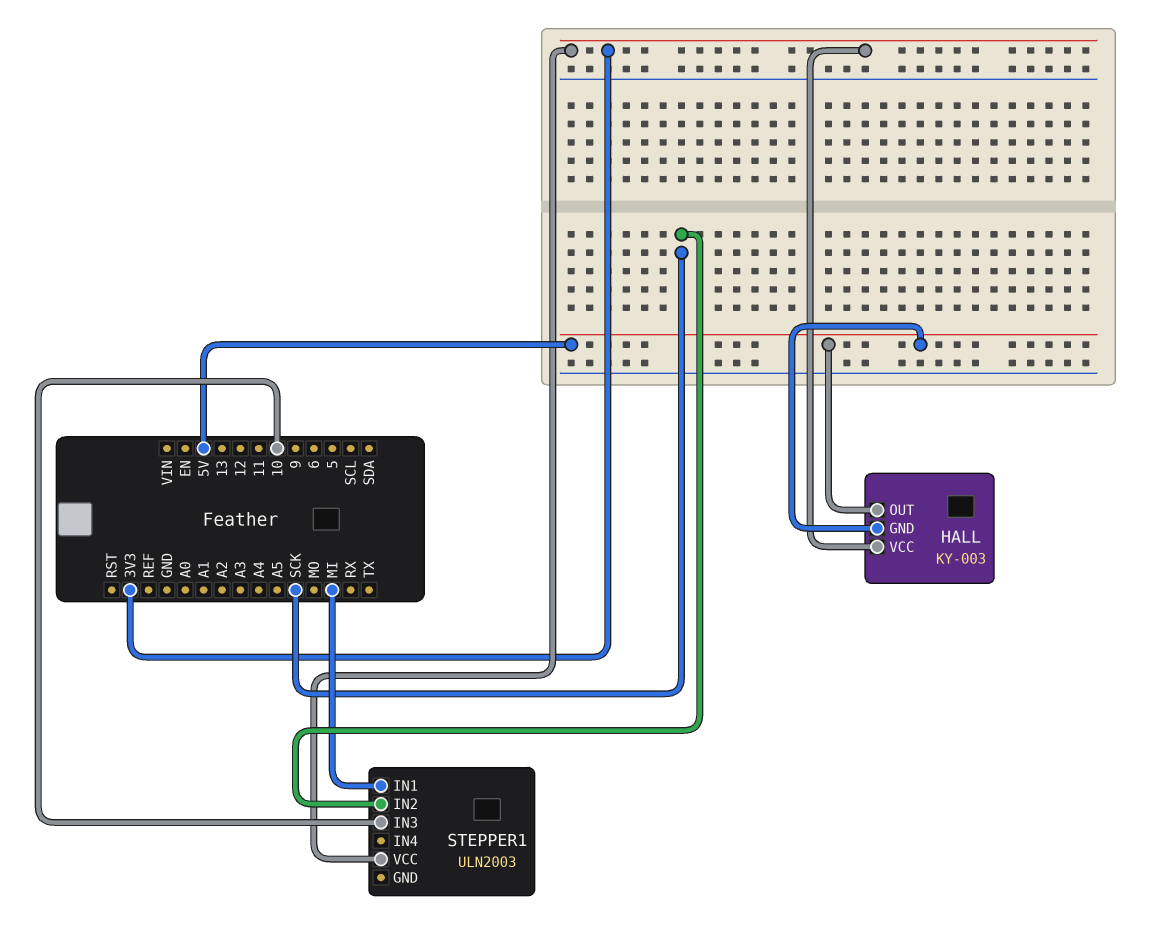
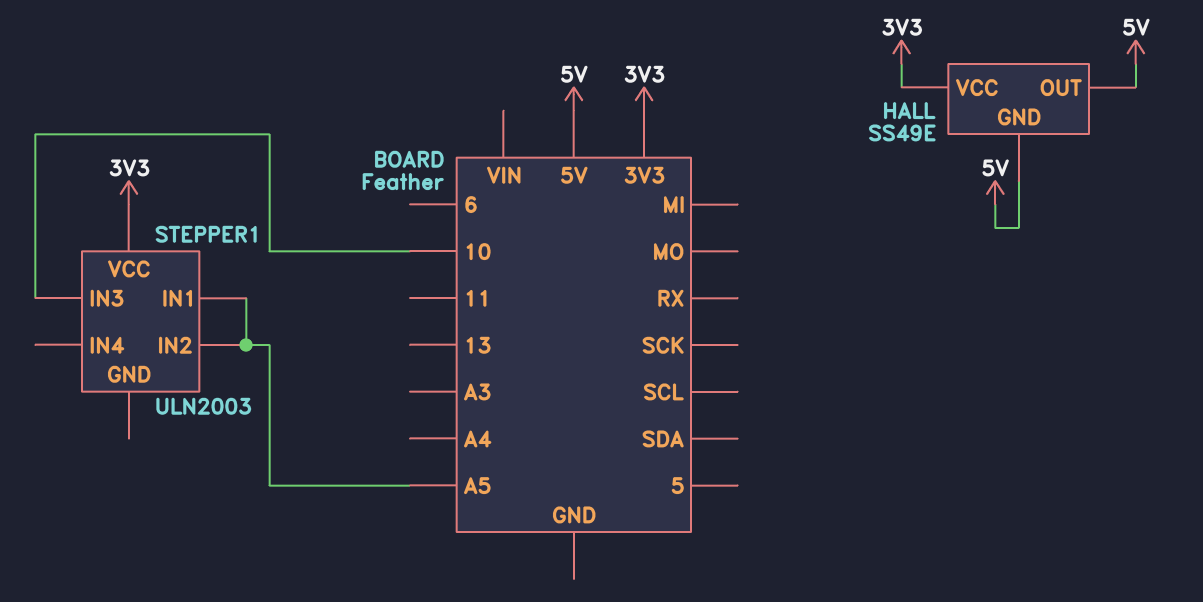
HALL: KY-003 -> SS49E
STEPPER1 pin IN1: MI -> A5
STEPPER1 pin IN2: SCK -> A5

